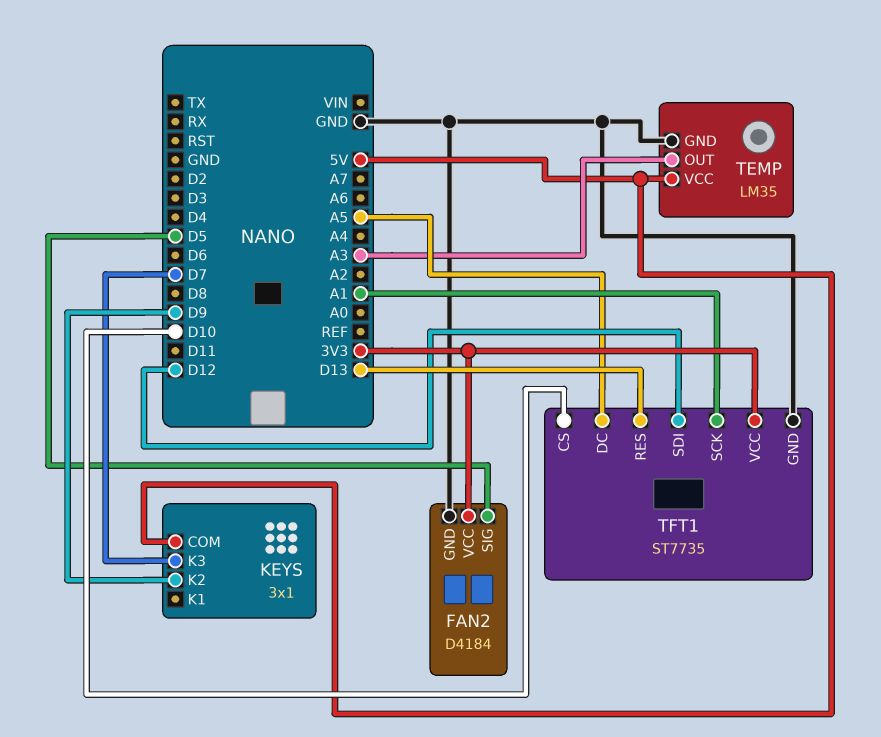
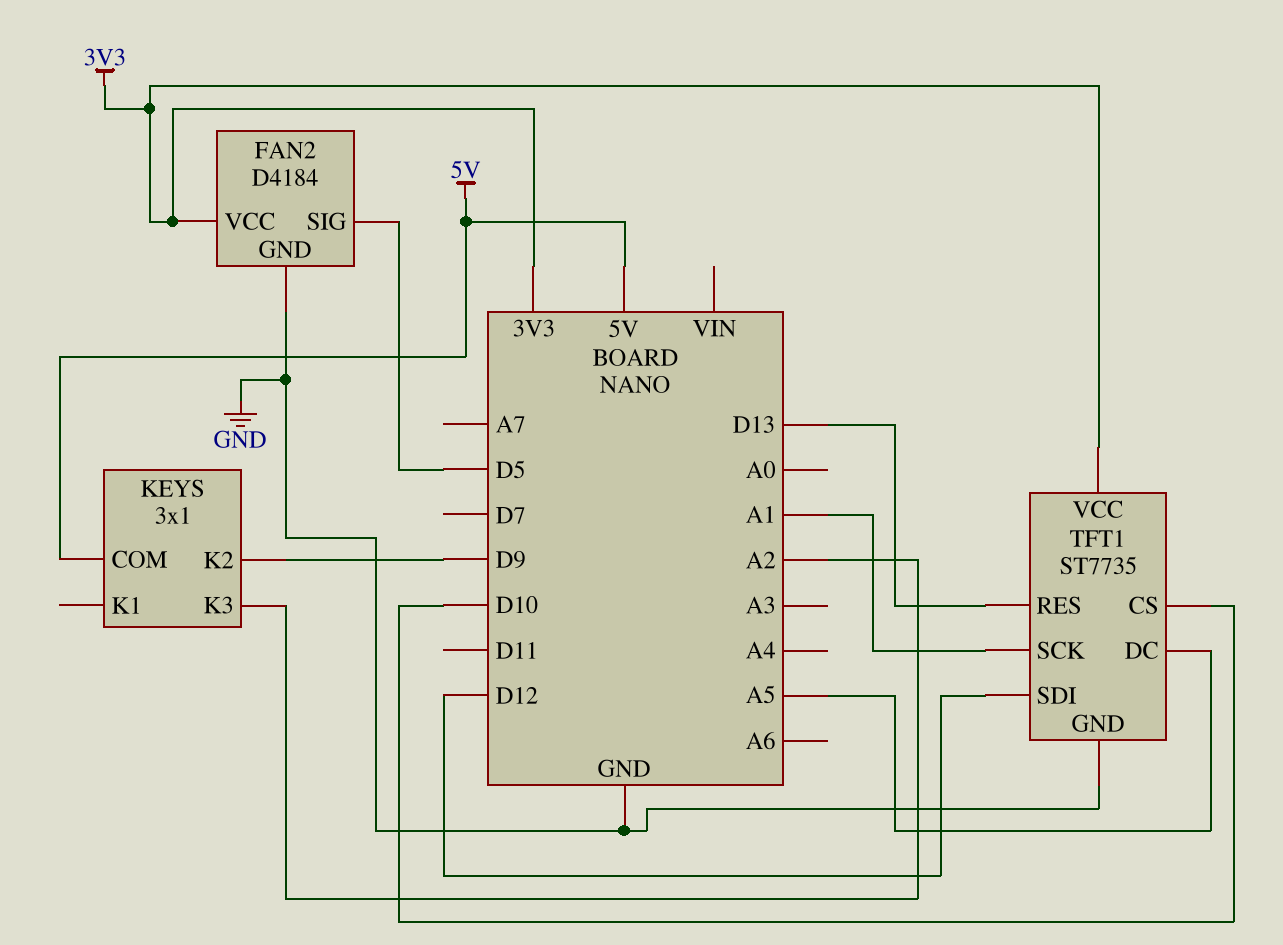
KEYS pin K3: D7 -> A2
TEMP: LM35 -> none
TEMP pin GND: GND -> none
TEMP pin OUT: A3 -> none
TEMP pin VCC: 5V -> none

